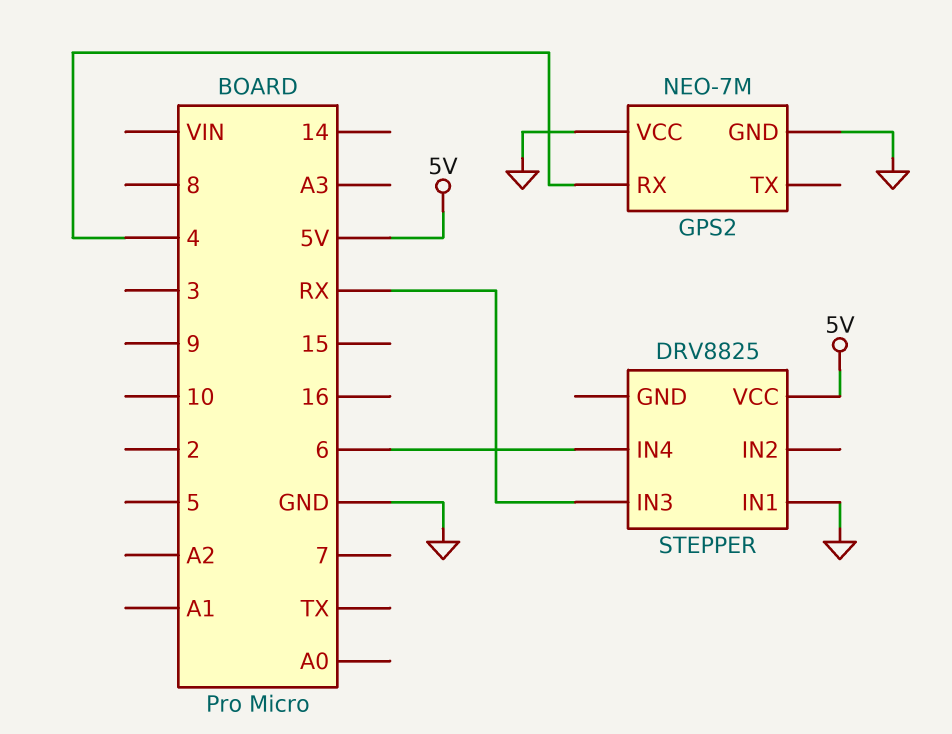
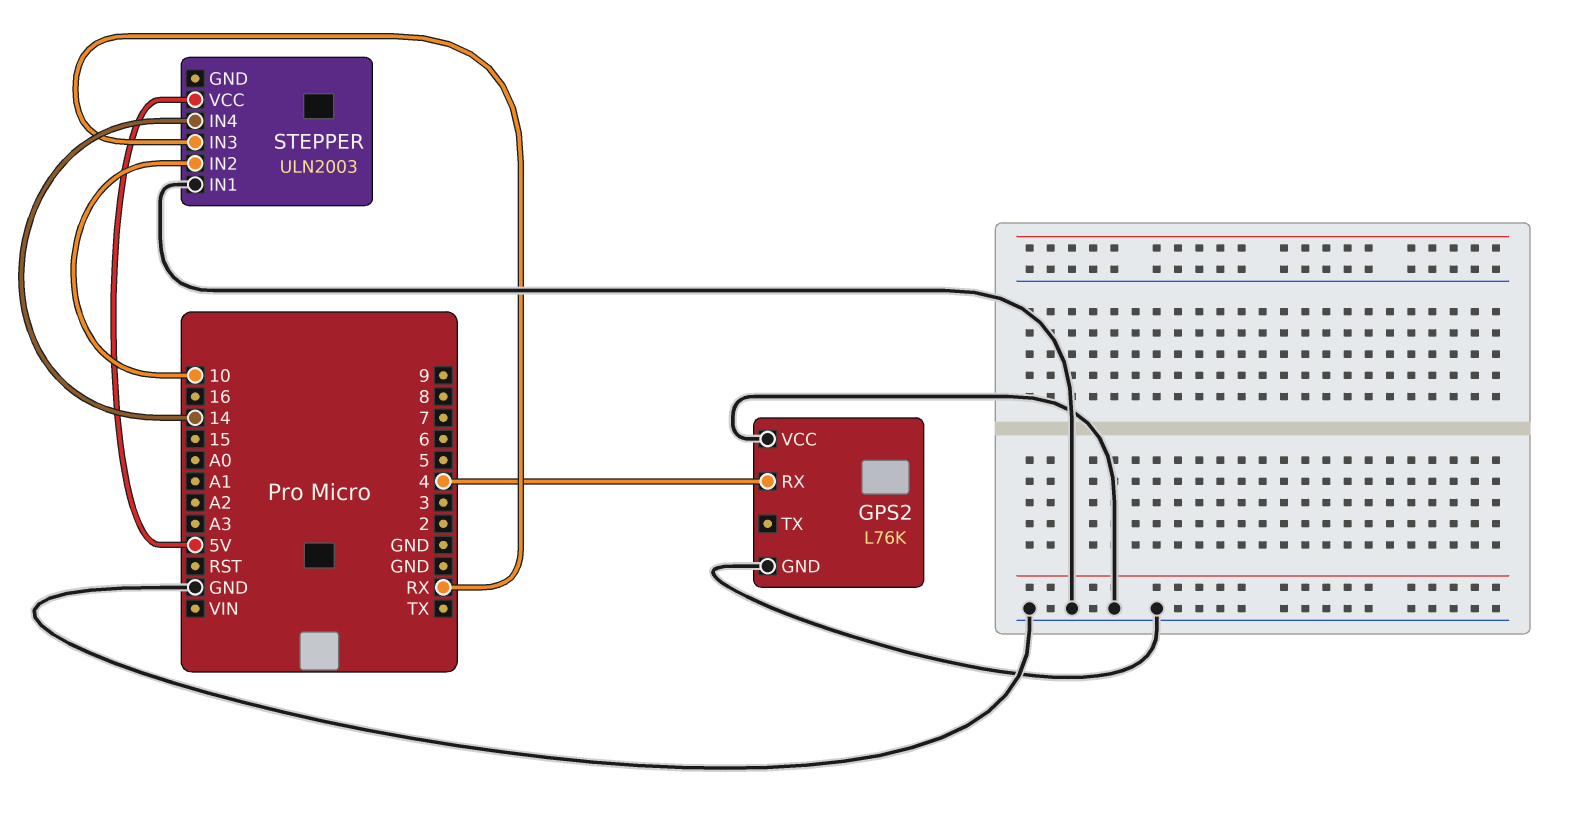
GPS2: NEO-7M -> L76K
STEPPER: DRV8825 -> ULN2003
STEPPER pin IN2: none -> 10
STEPPER pin IN4: 6 -> 14

